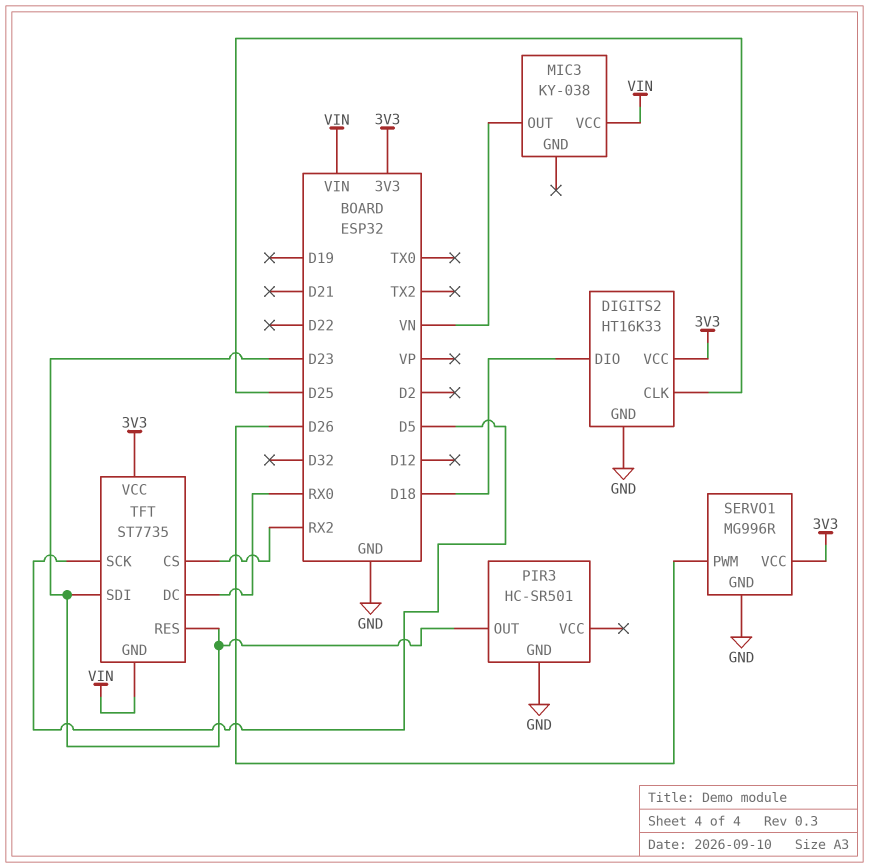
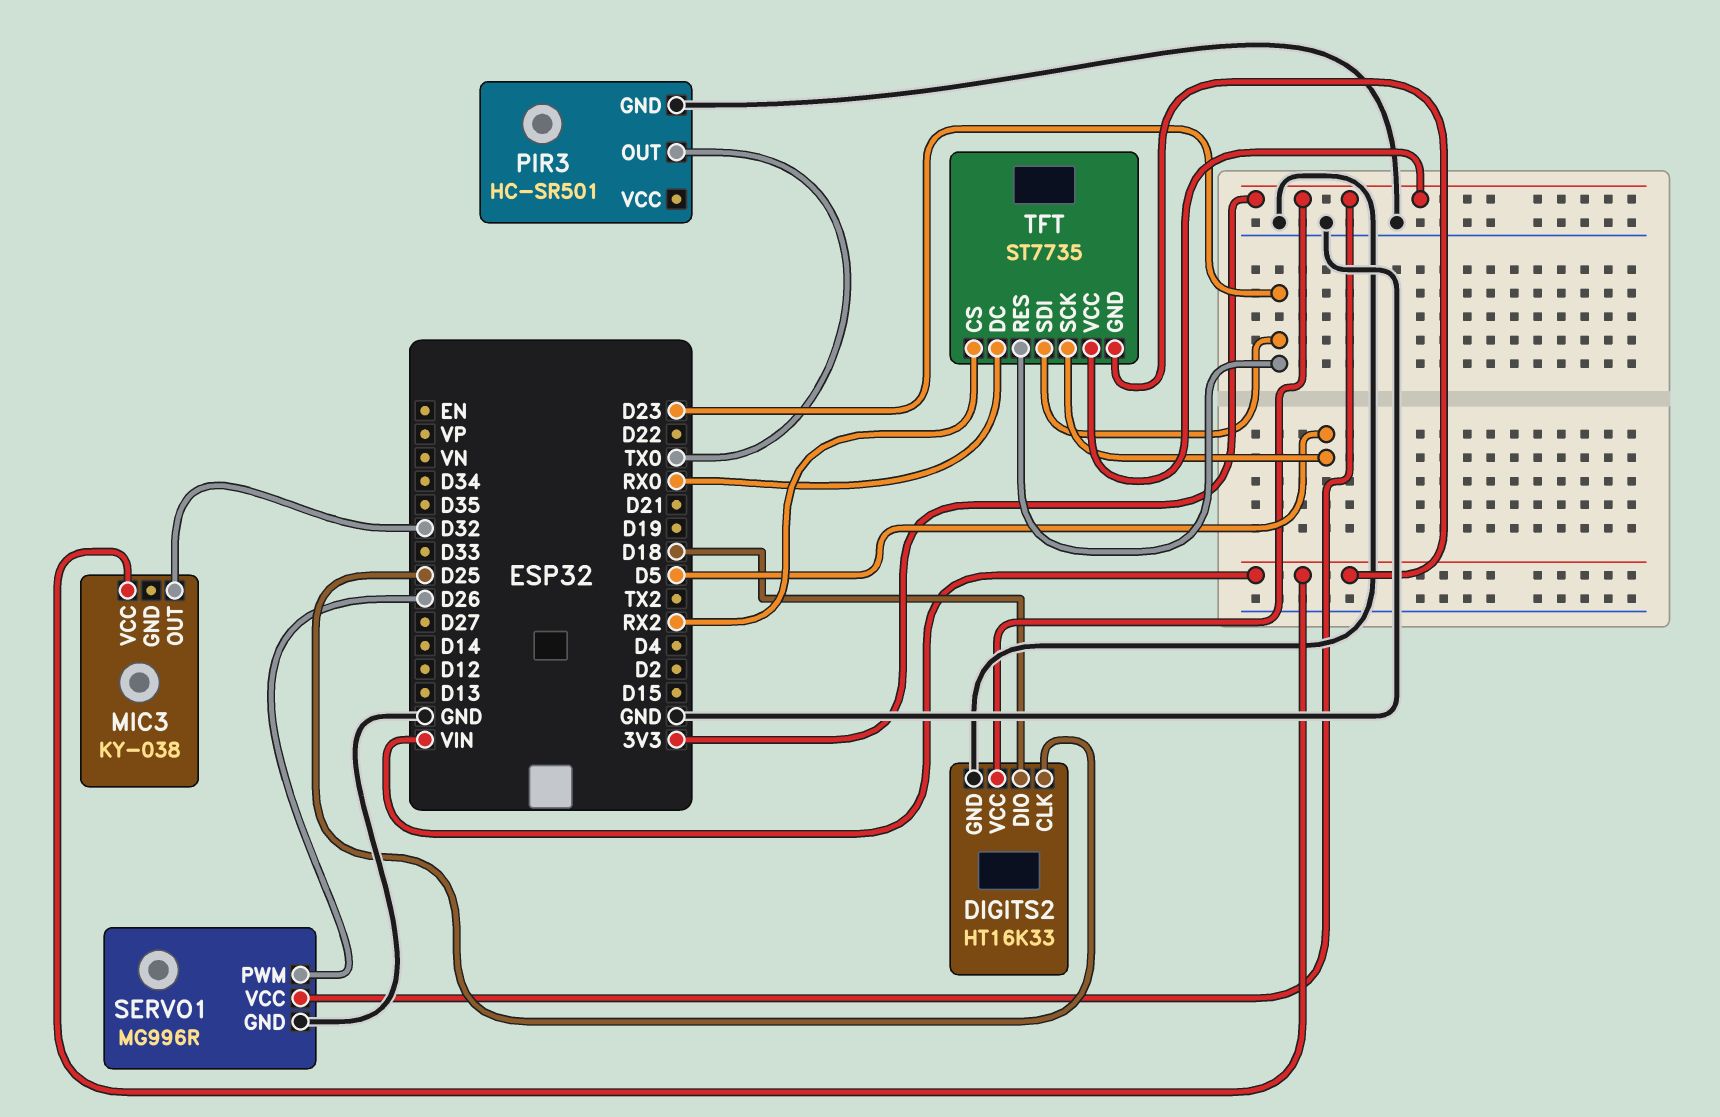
MIC3 pin OUT: VN -> D32
PIR3 pin OUT: D23 -> TX0

